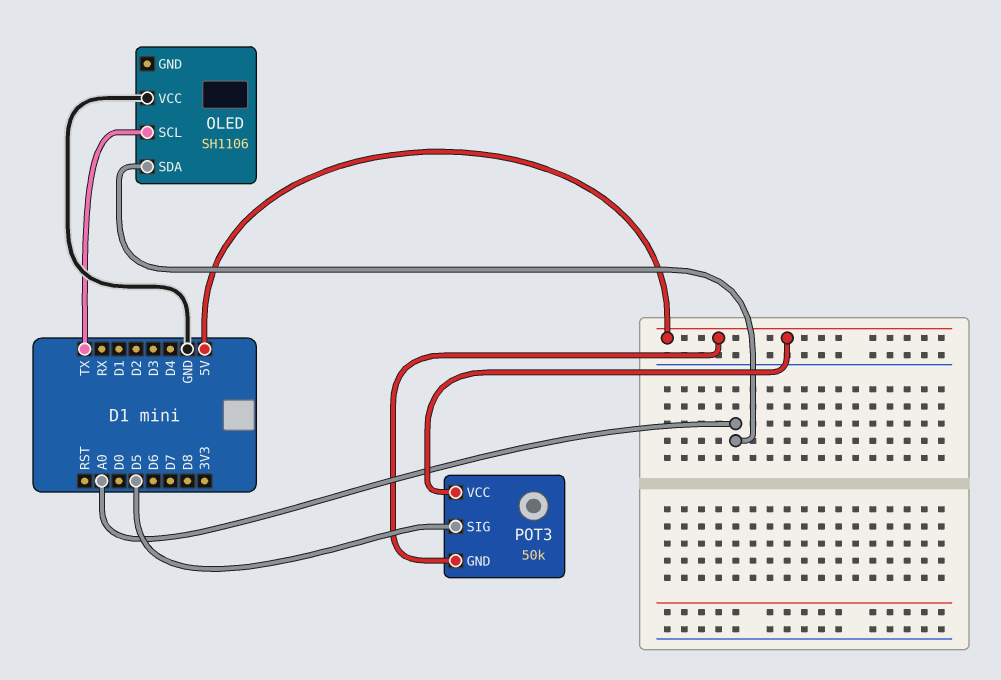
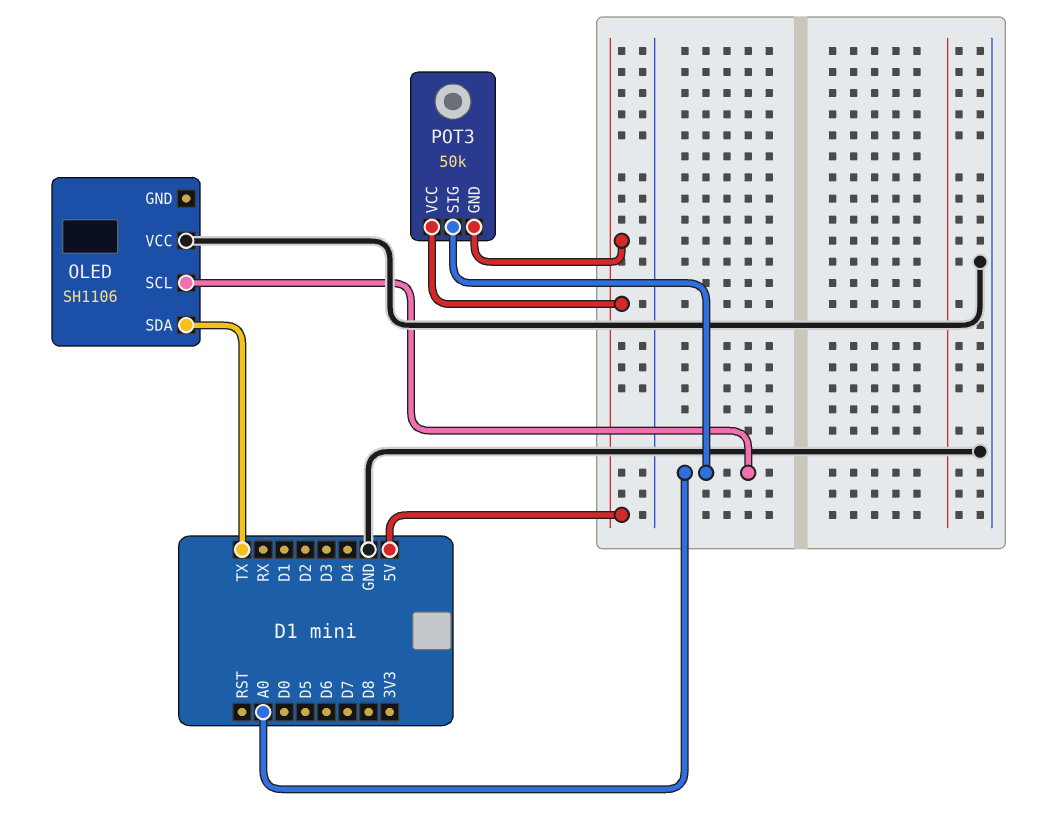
OLED pin SCL: TX -> A0
OLED pin SDA: A0 -> TX
POT3 pin SIG: D5 -> A0

